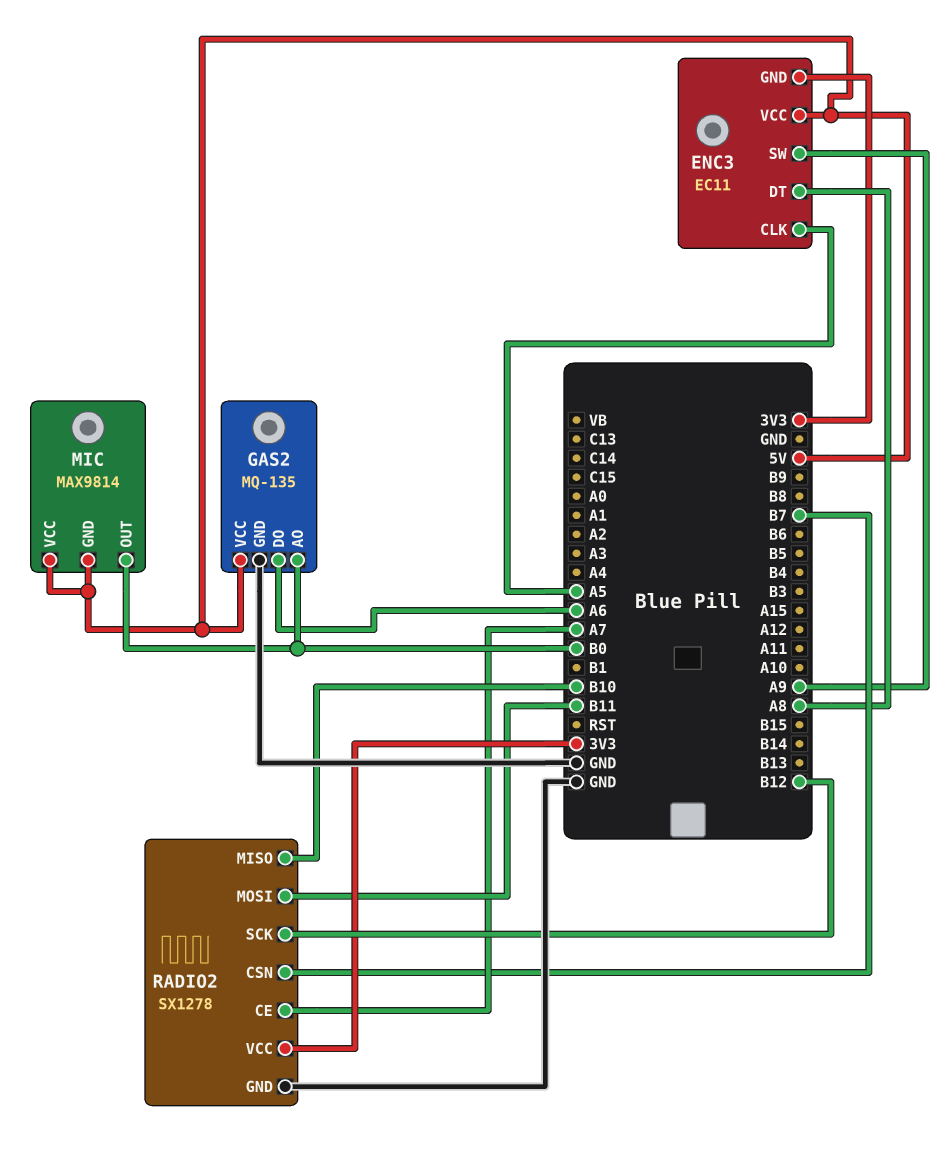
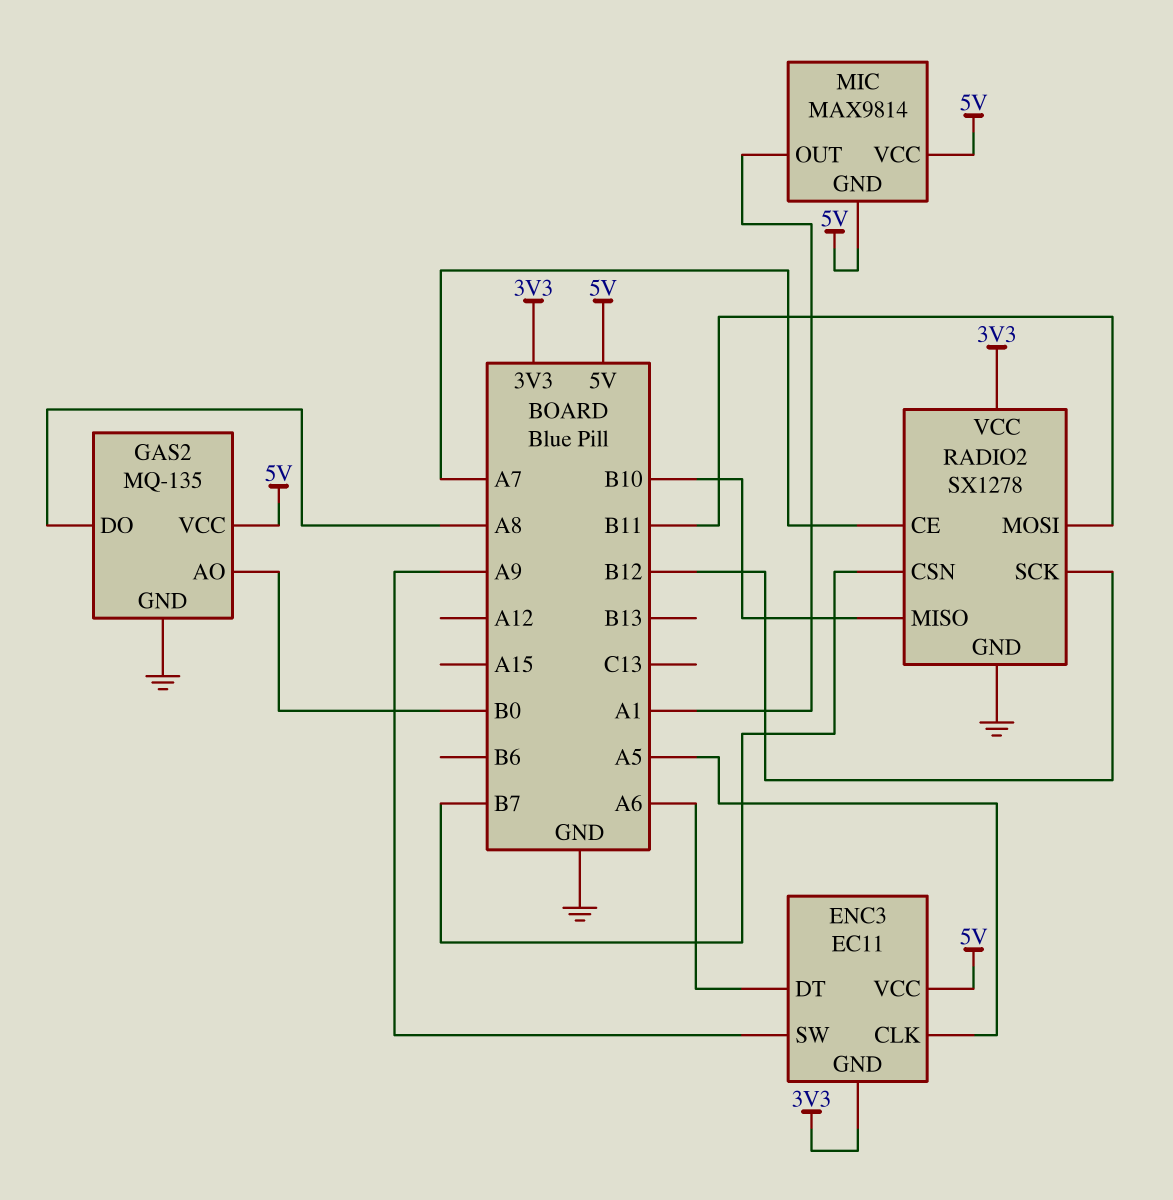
ENC3 pin DT: A8 -> A6
GAS2 pin DO: A6 -> A8
MIC pin OUT: B0 -> A1

